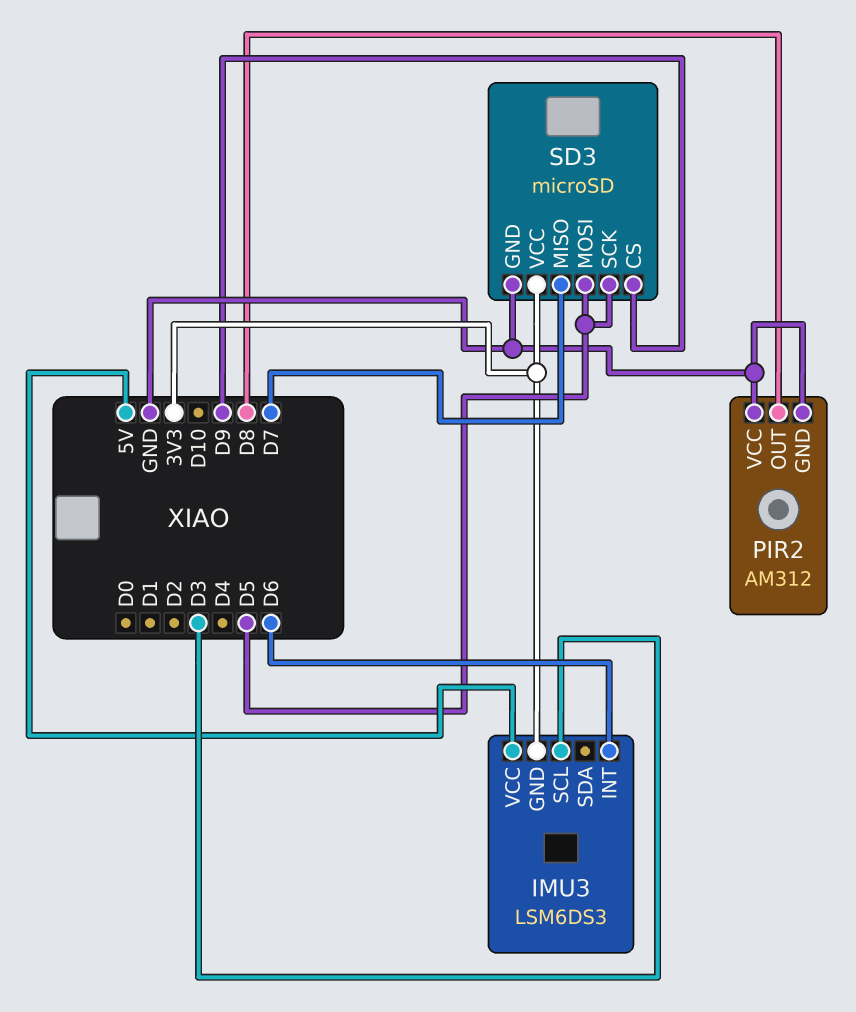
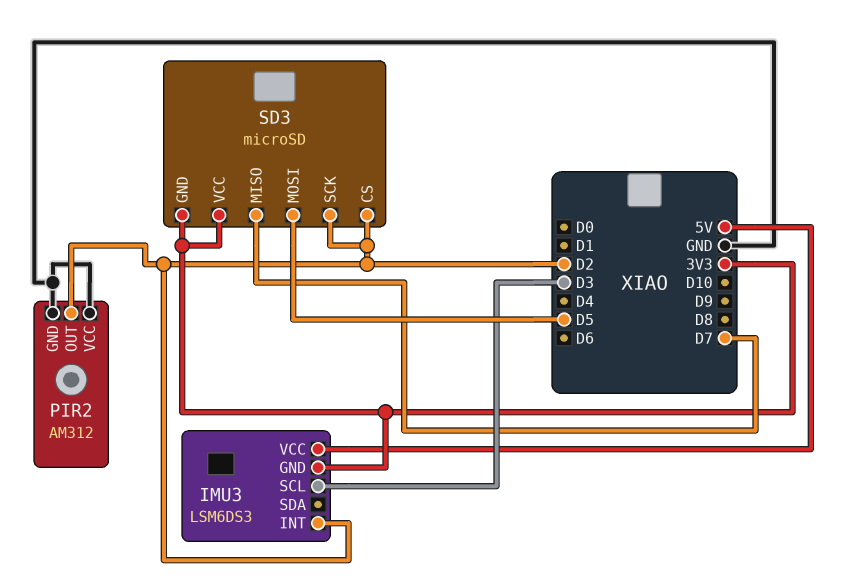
IMU3 pin INT: D6 -> D2
PIR2 pin OUT: D8 -> D2
SD3 pin CS: D9 -> D2
SD3 pin GND: GND -> 3V3
SD3 pin SCK: D5 -> D2

